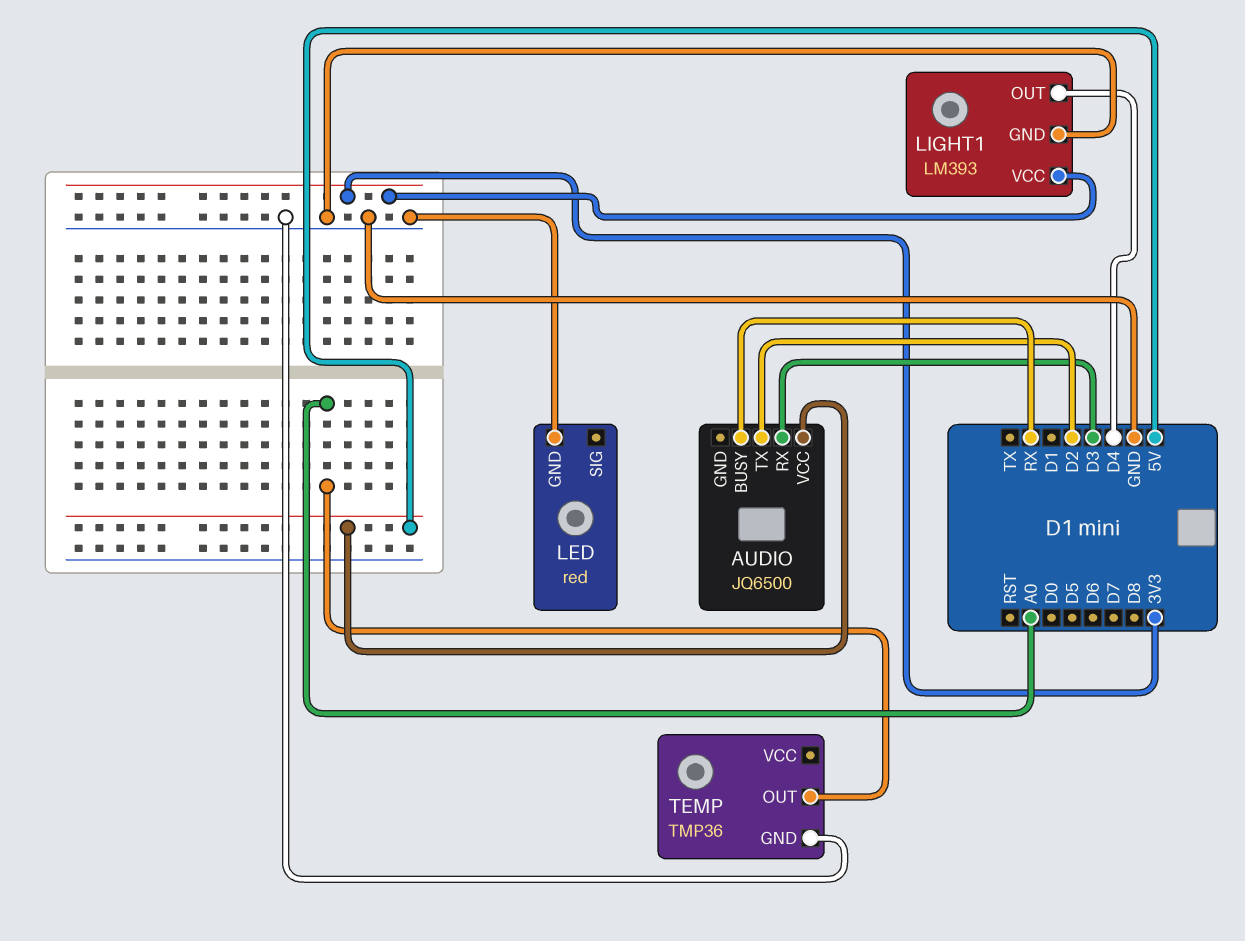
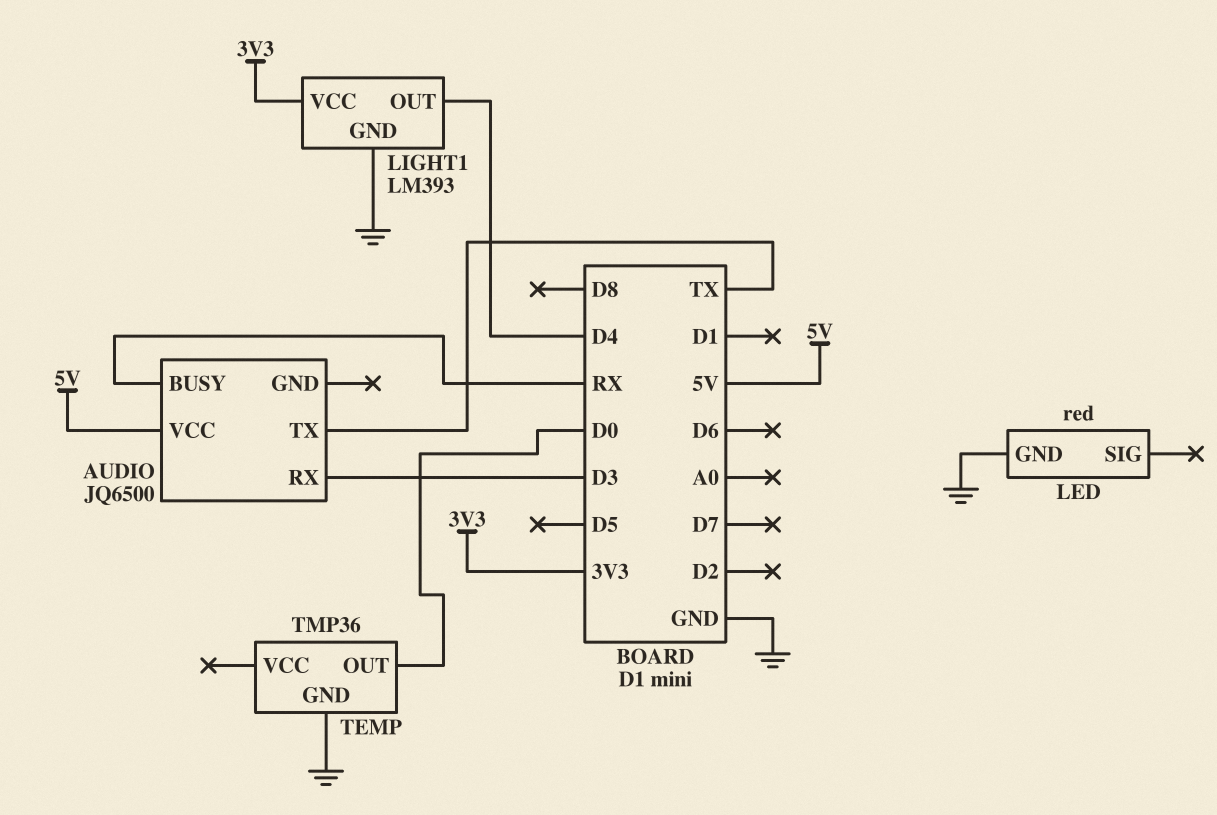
AUDIO pin TX: D2 -> TX
TEMP pin OUT: A0 -> D0

